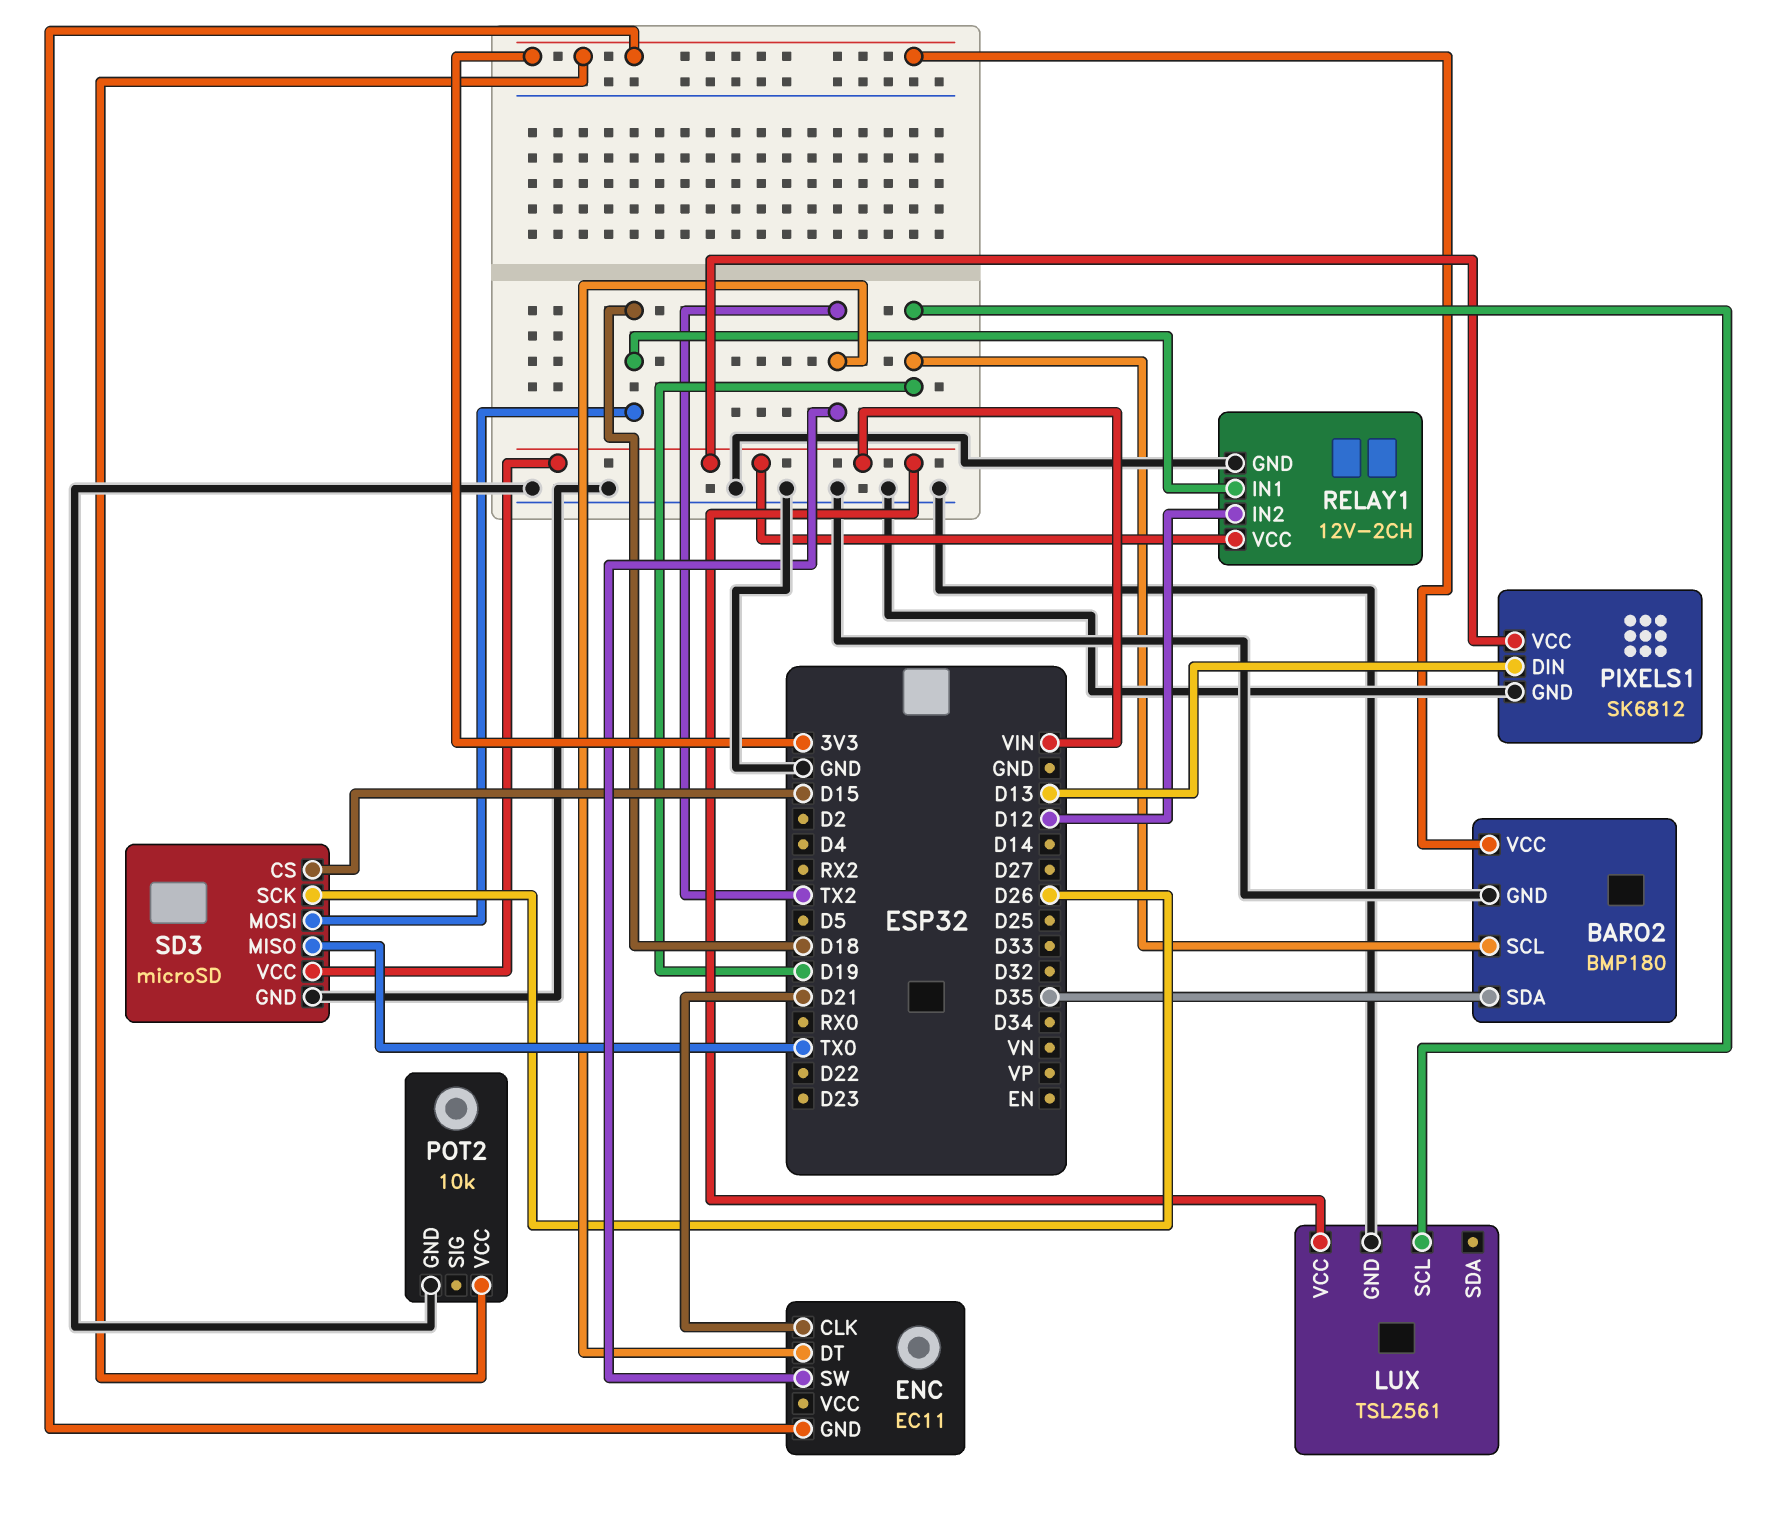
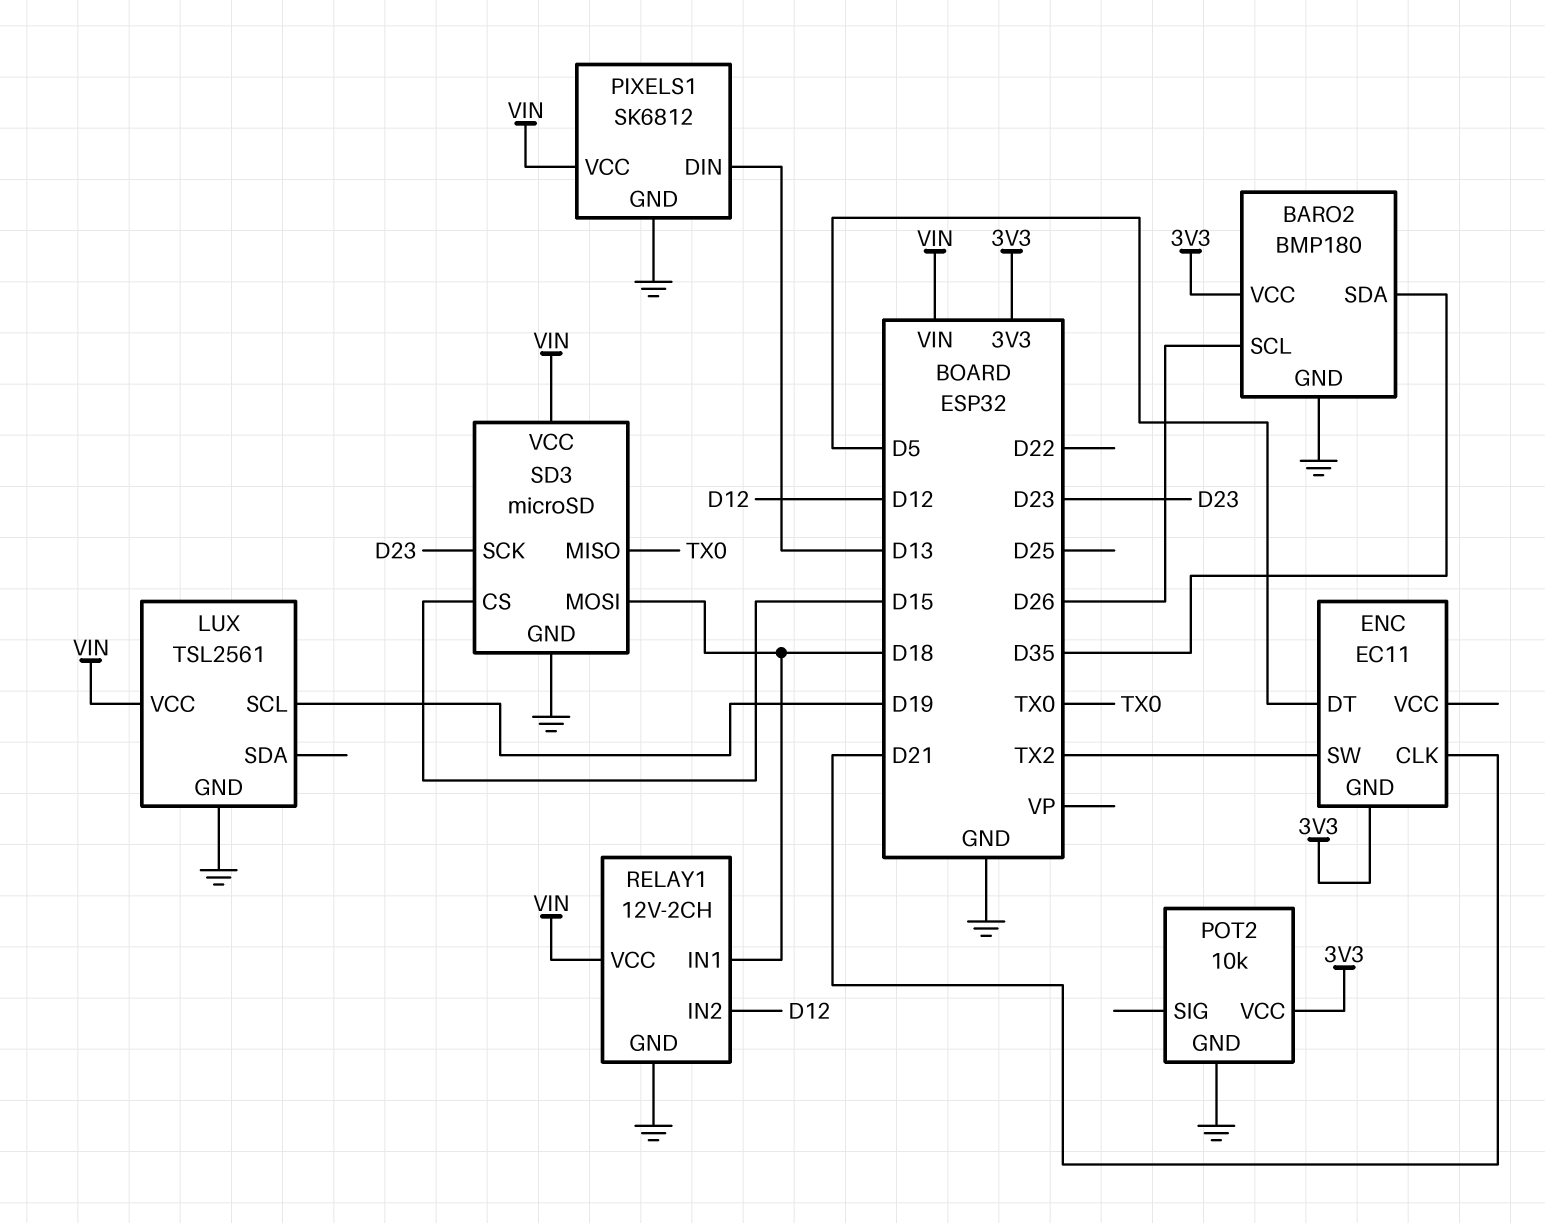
BARO2 pin SCL: D19 -> D26
ENC pin DT: TX2 -> D5
SD3 pin SCK: D26 -> D23

